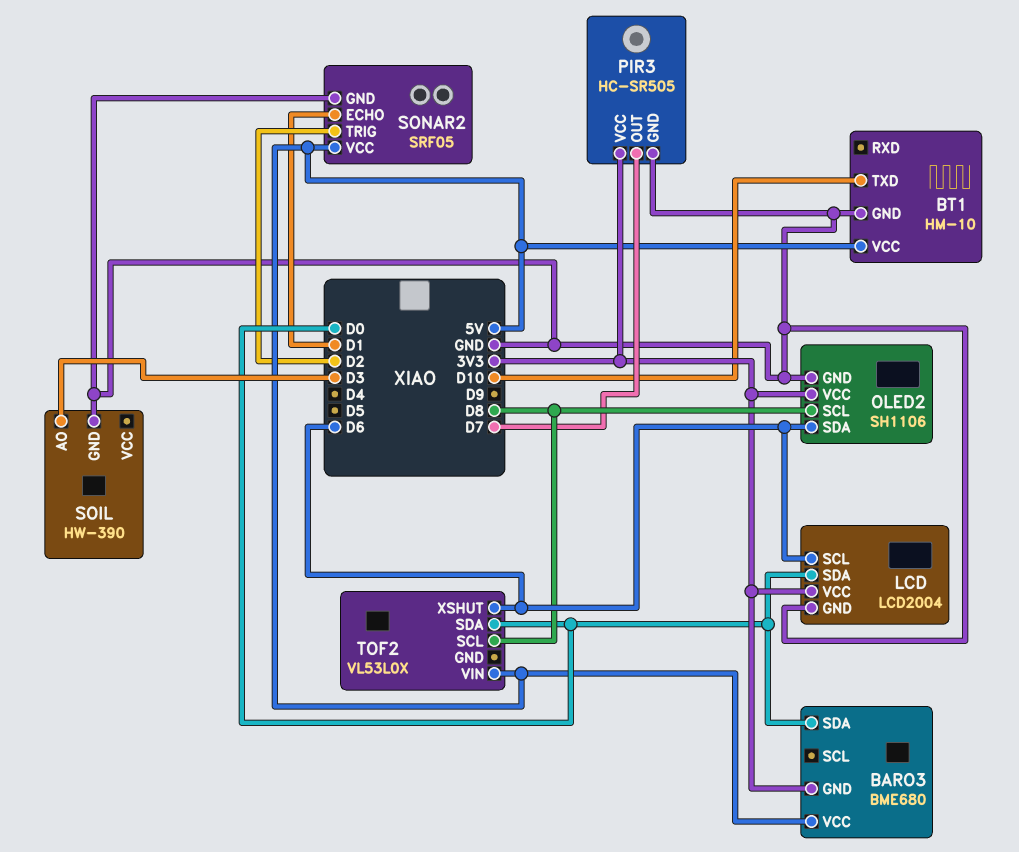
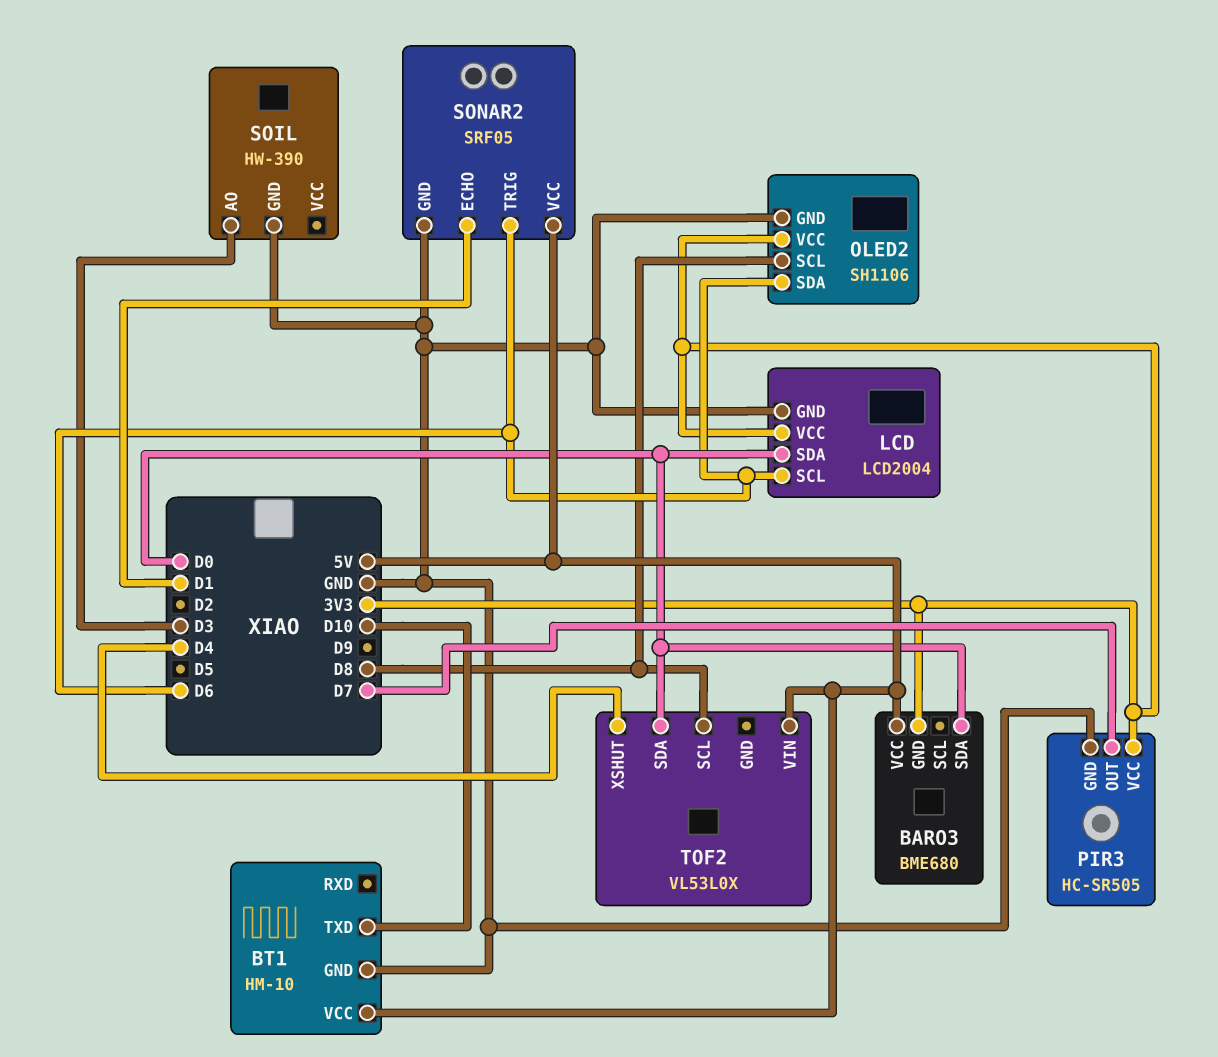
SONAR2 pin TRIG: D2 -> D6
TOF2 pin XSHUT: D6 -> D4

